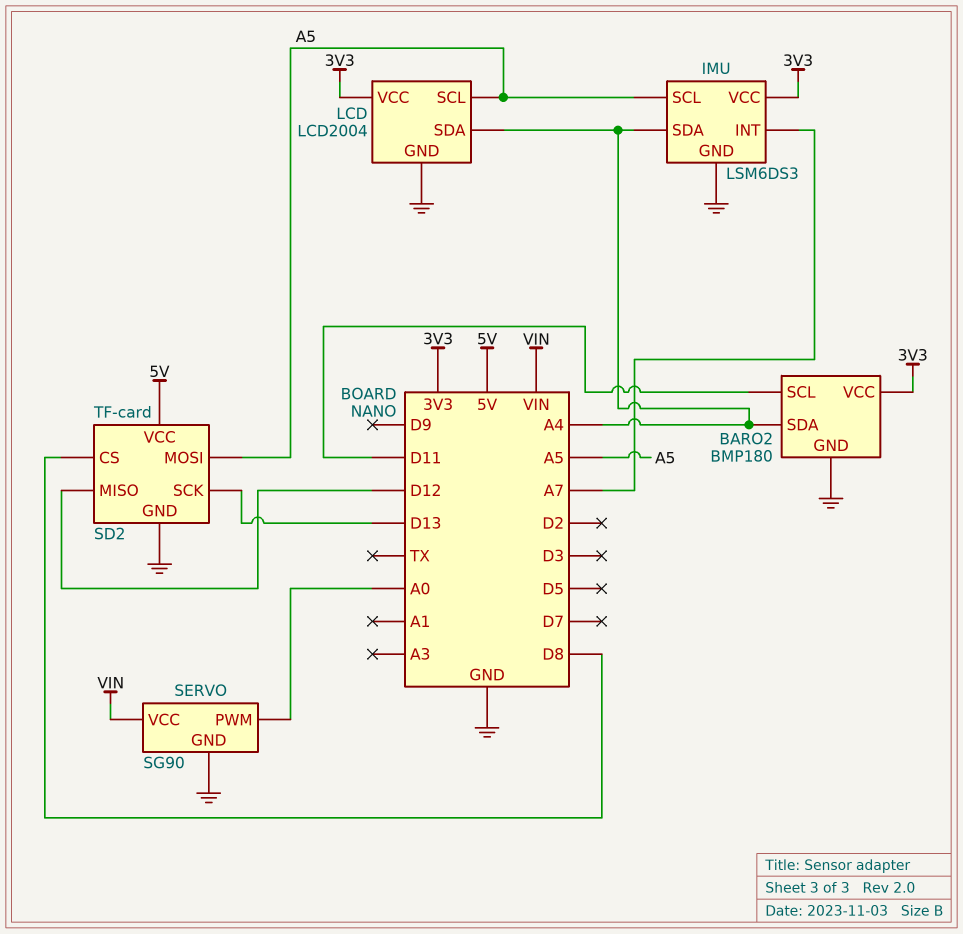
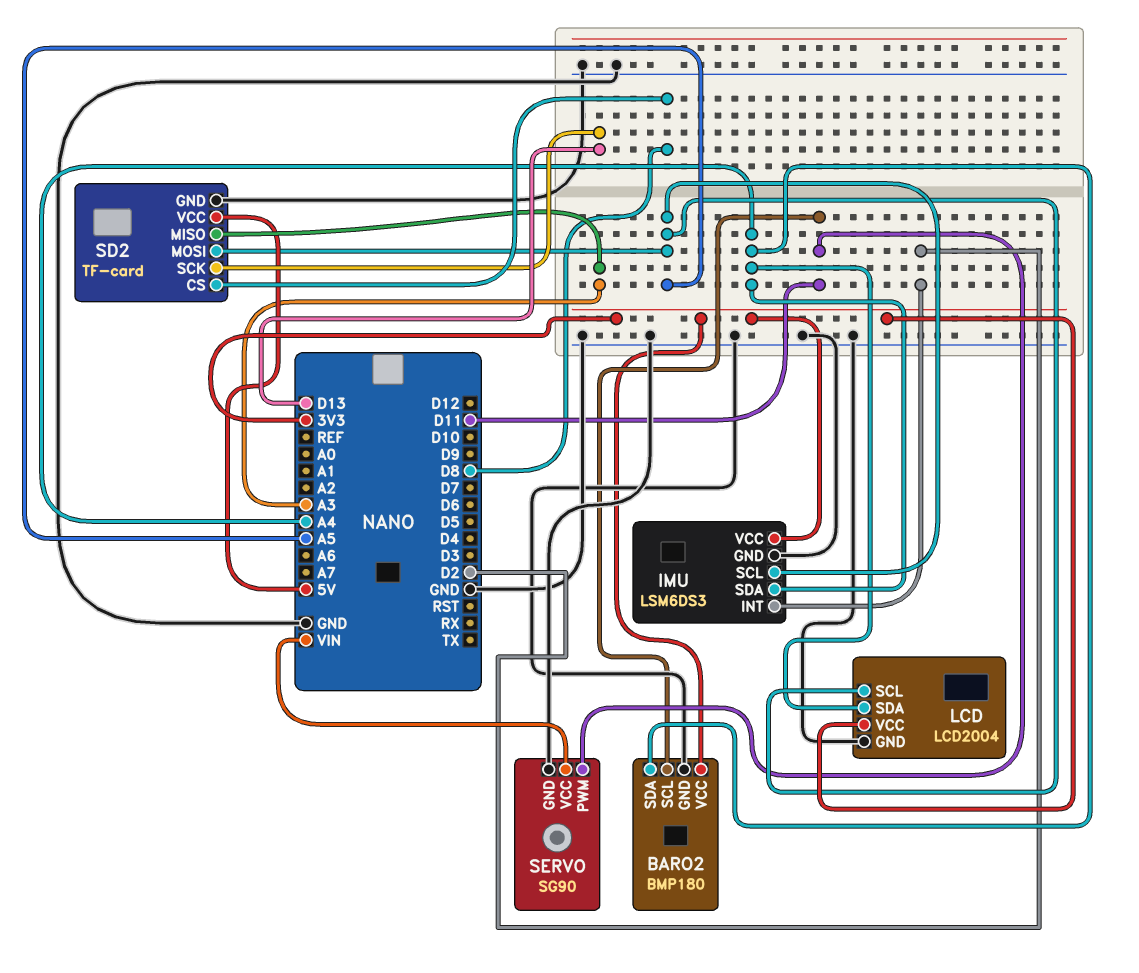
IMU pin INT: A7 -> D2
SD2 pin MISO: D12 -> A3
SERVO pin PWM: A0 -> D11

